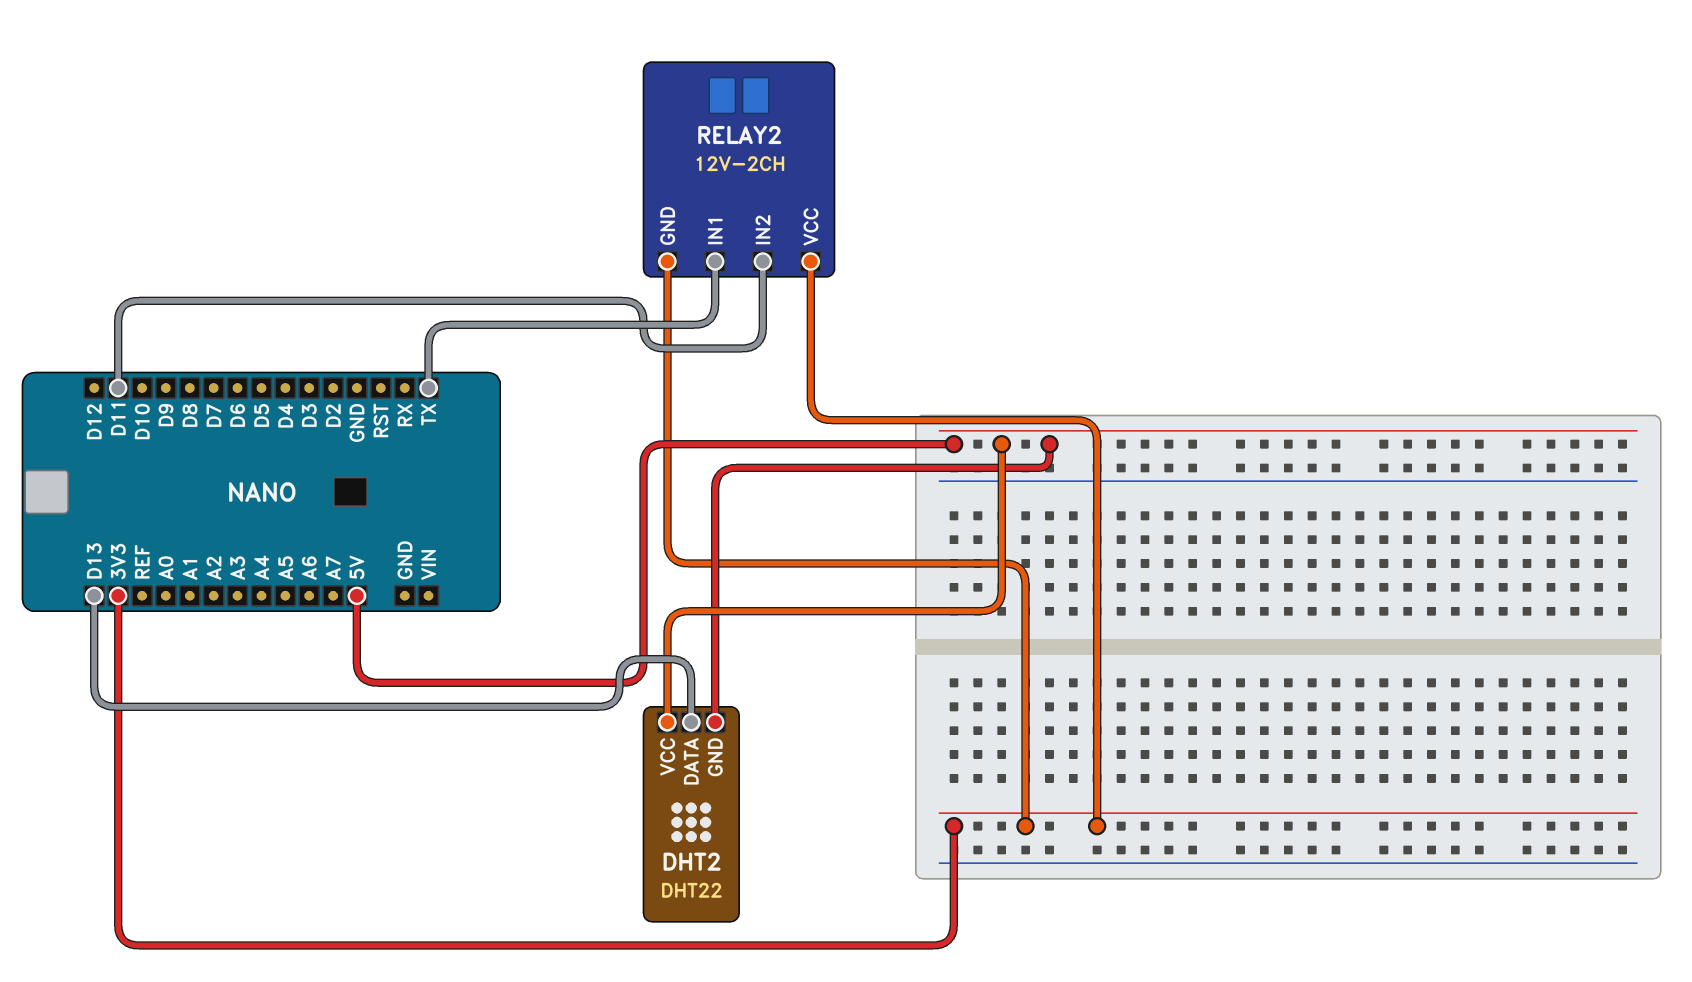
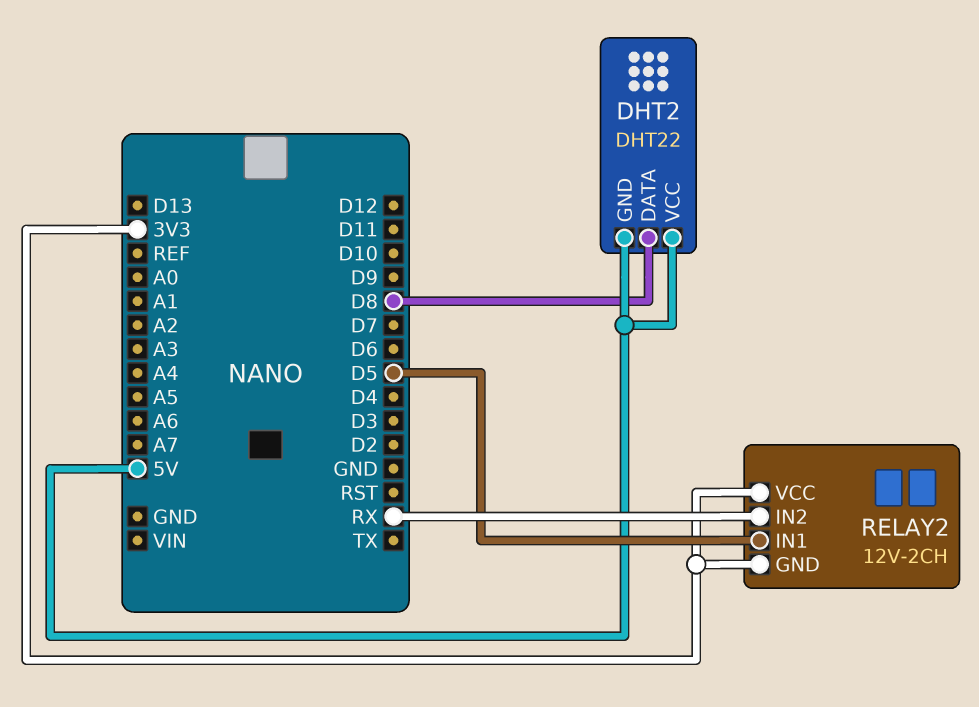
DHT2 pin DATA: D13 -> D8
RELAY2 pin IN1: TX -> D5
RELAY2 pin IN2: D11 -> RX

